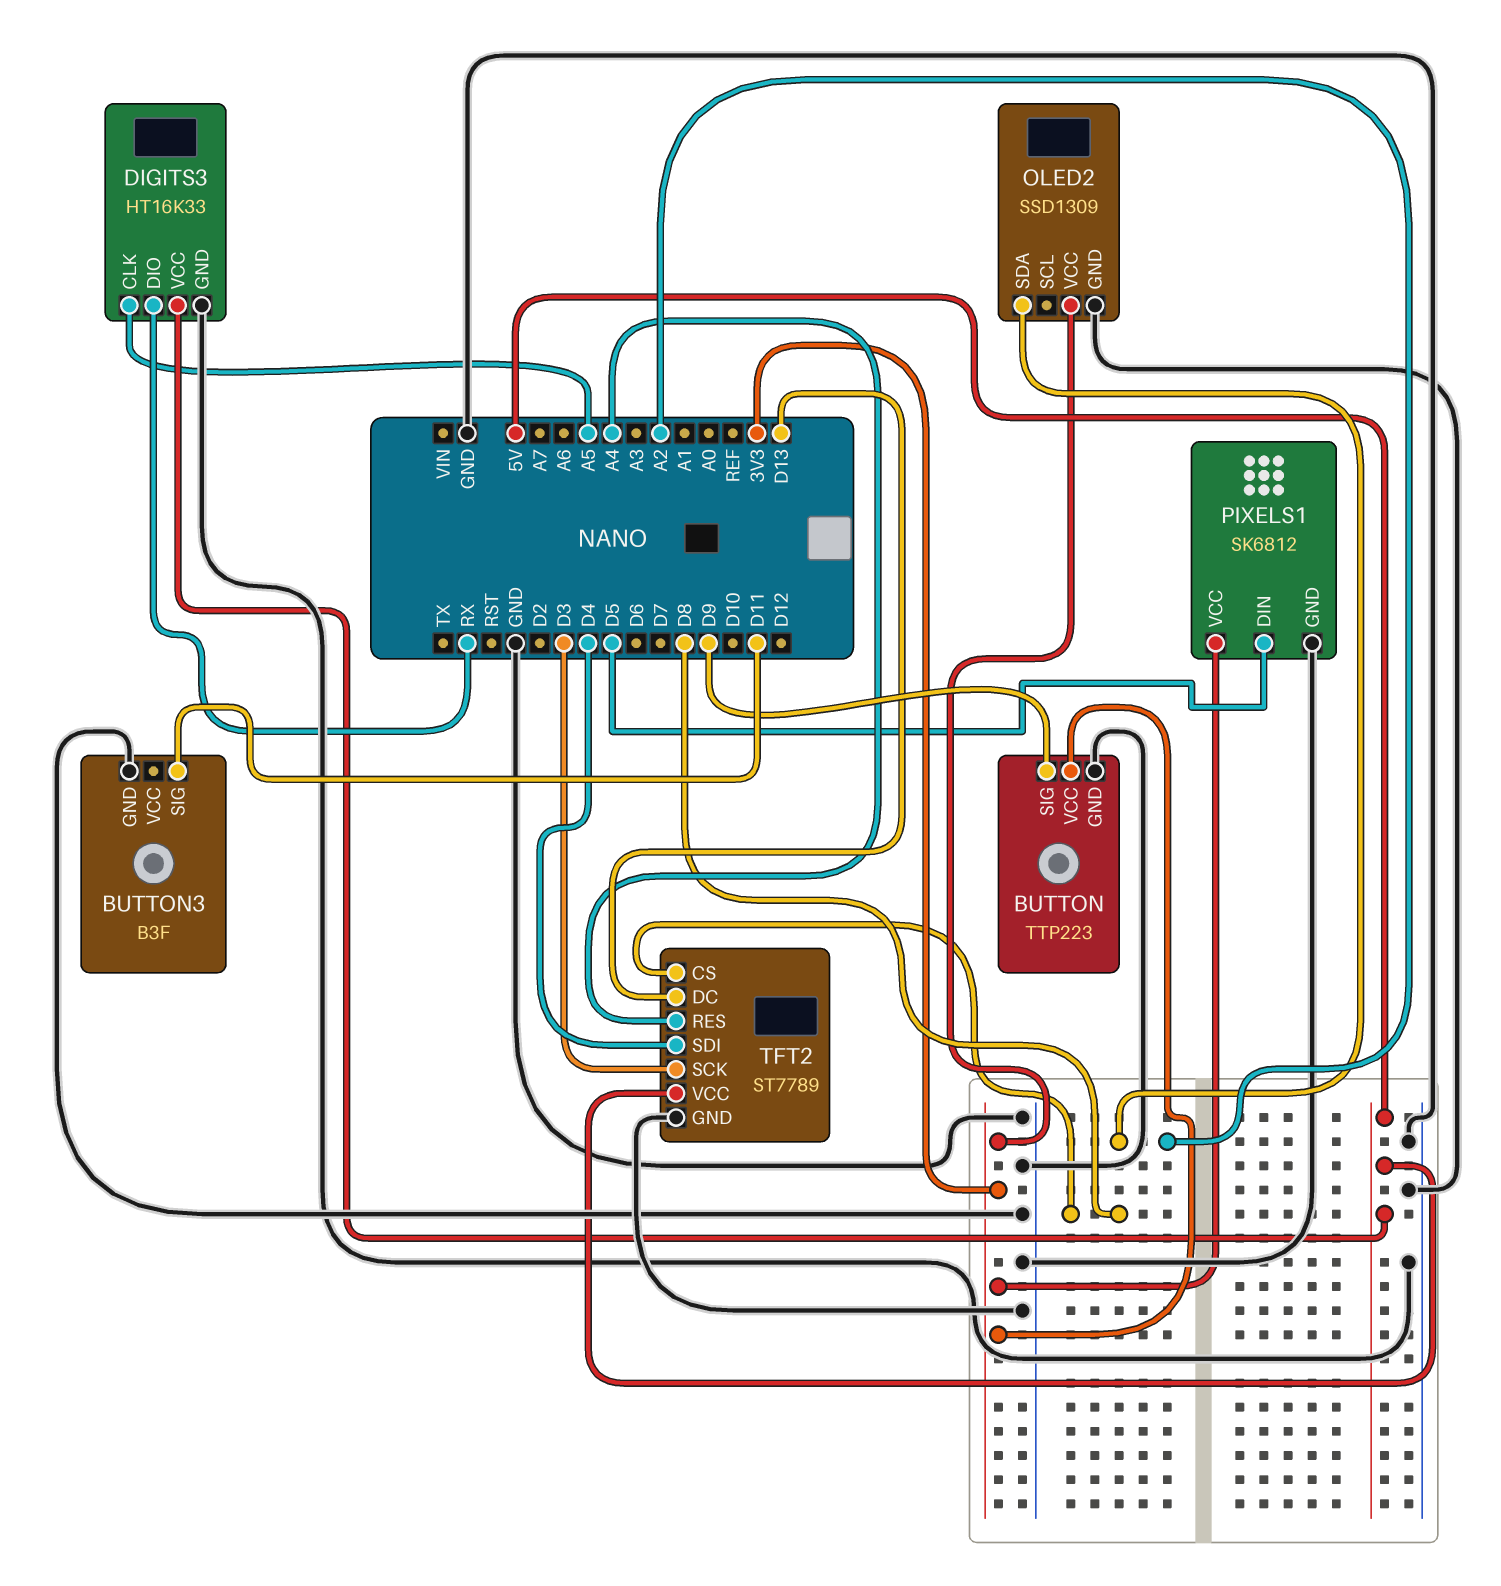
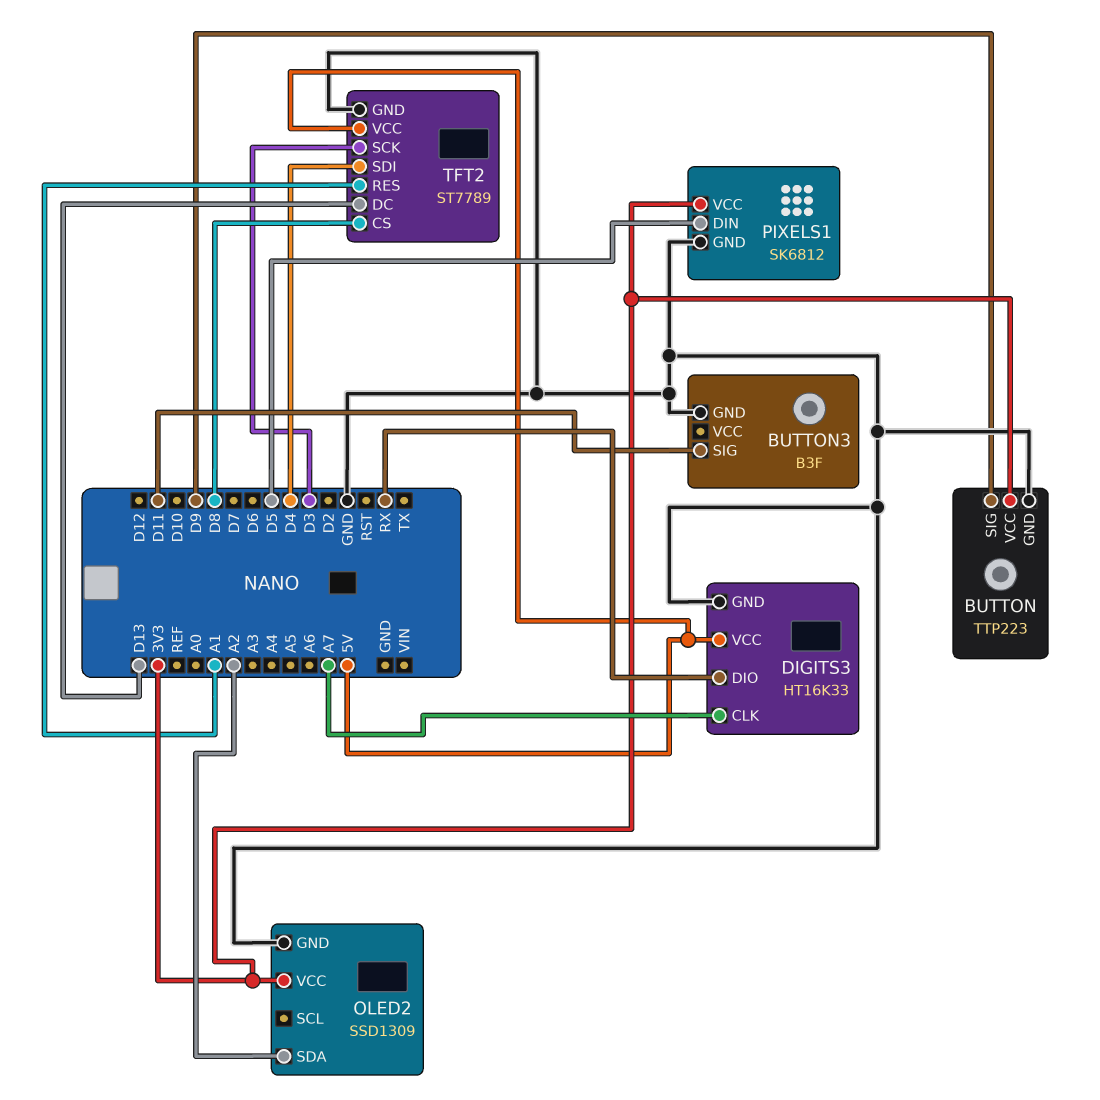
DIGITS3 pin CLK: A5 -> A7
TFT2 pin RES: A4 -> A1

